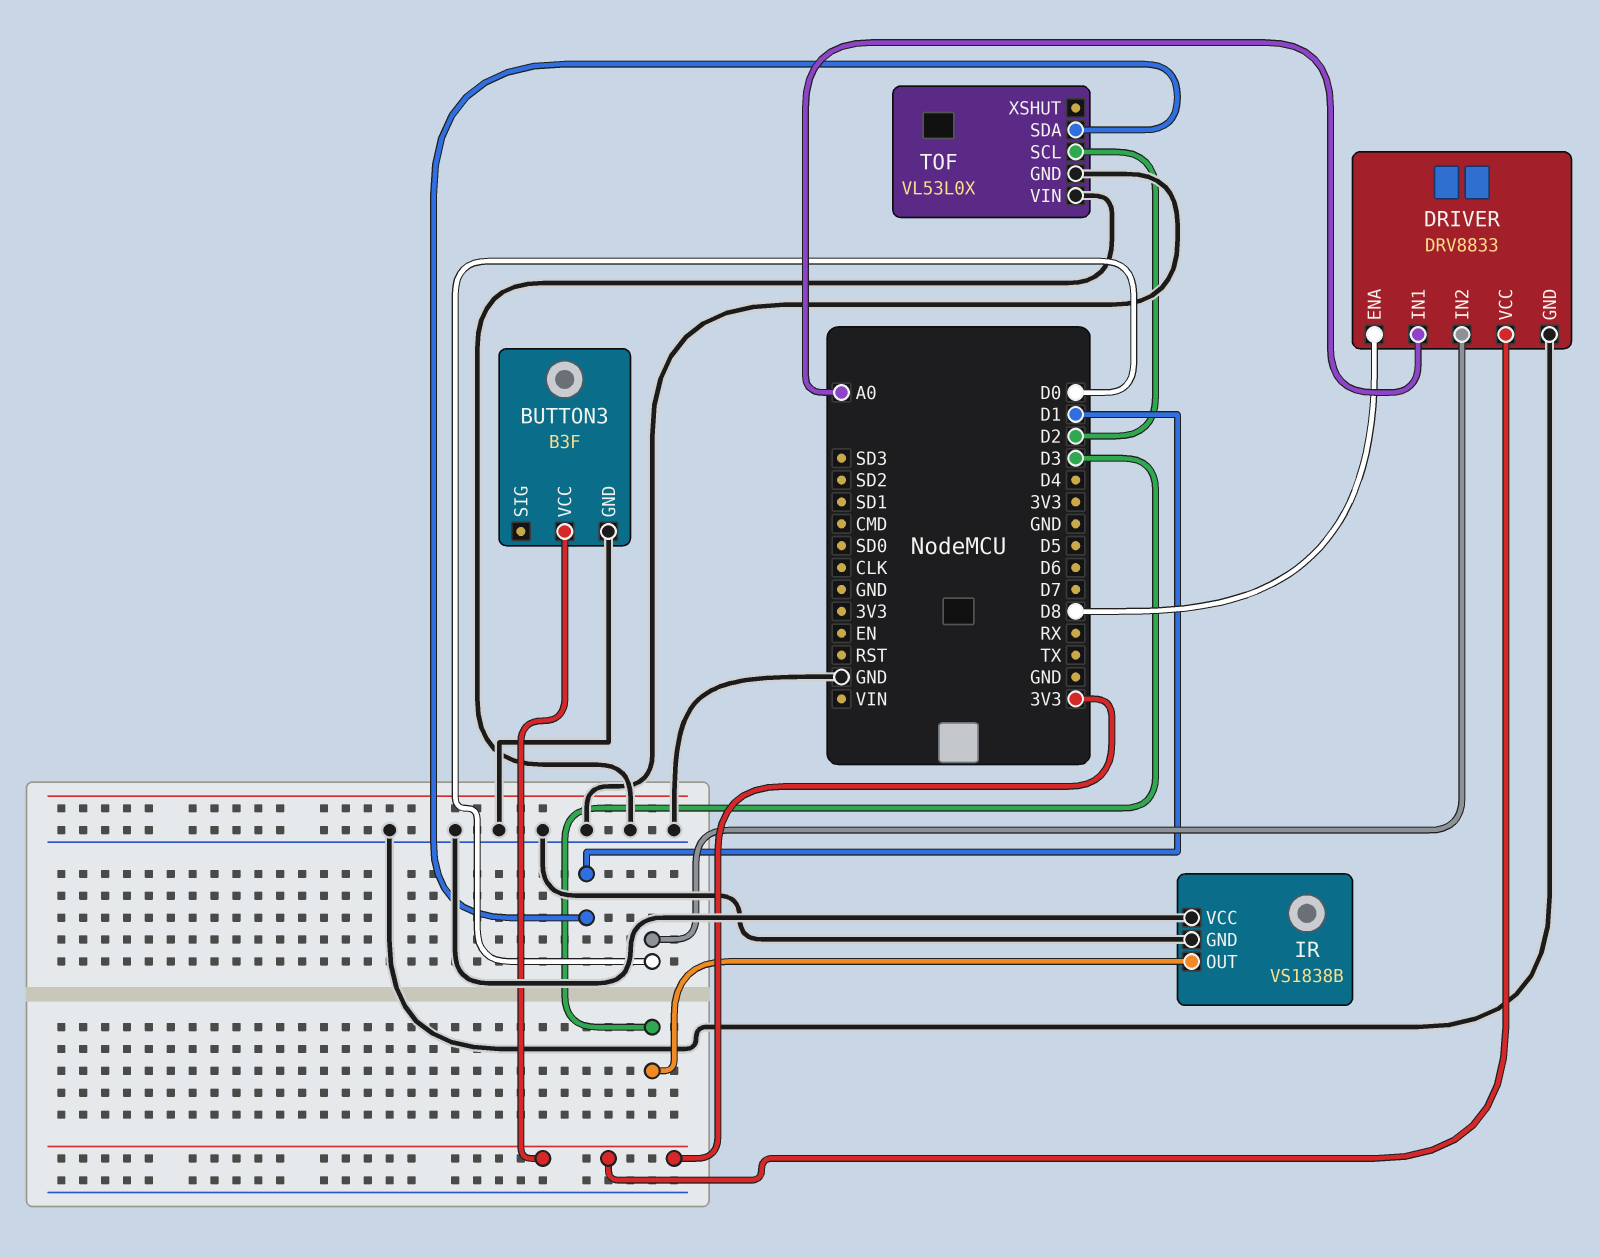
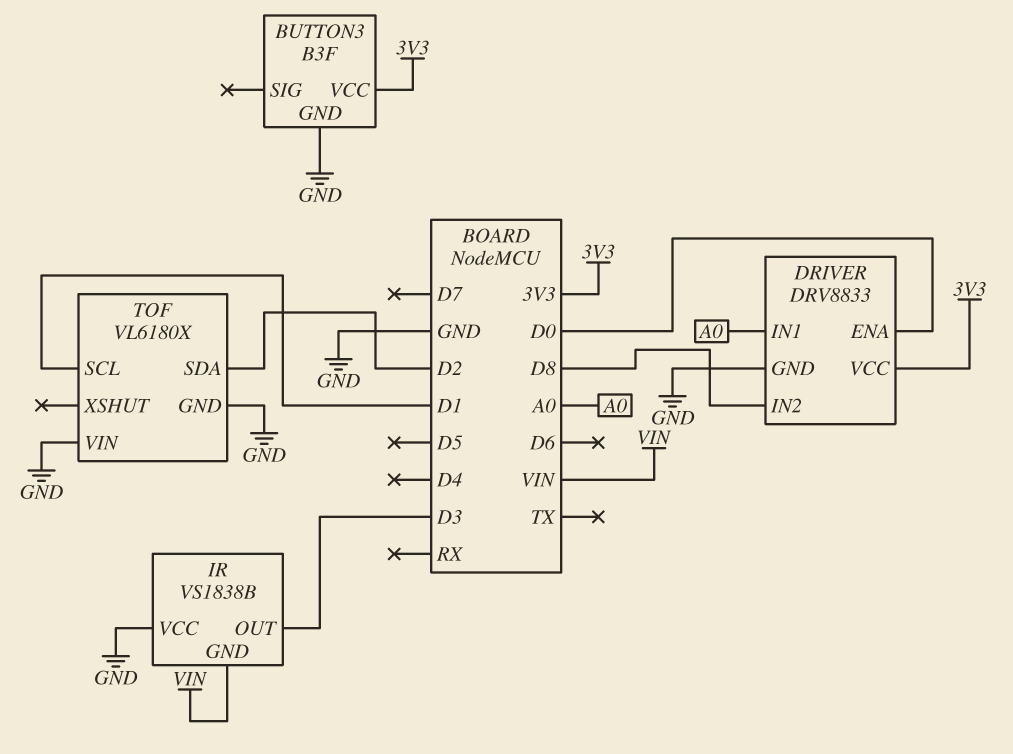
DRIVER pin ENA: D8 -> D0
DRIVER pin IN2: D0 -> D8
IR pin GND: GND -> VIN
TOF: VL53L0X -> VL6180X
TOF pin SCL: D2 -> D1
TOF pin SDA: D1 -> D2

